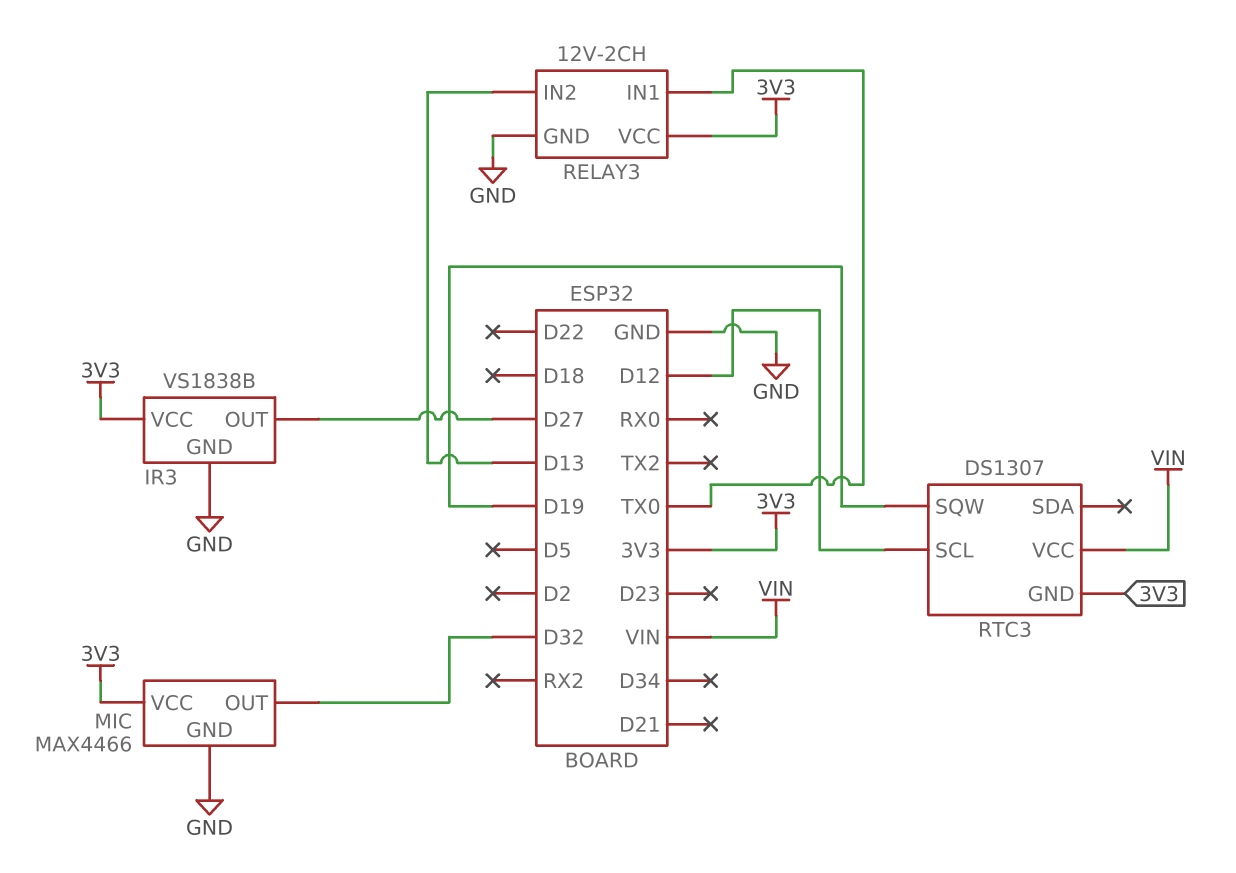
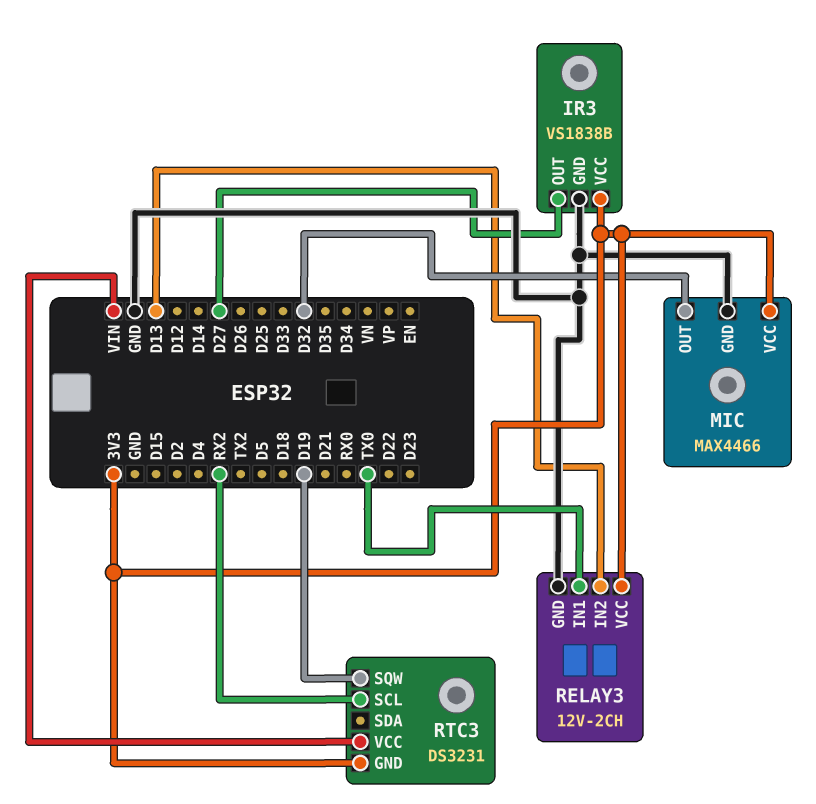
RTC3: DS1307 -> DS3231
RTC3 pin SCL: D12 -> RX2

